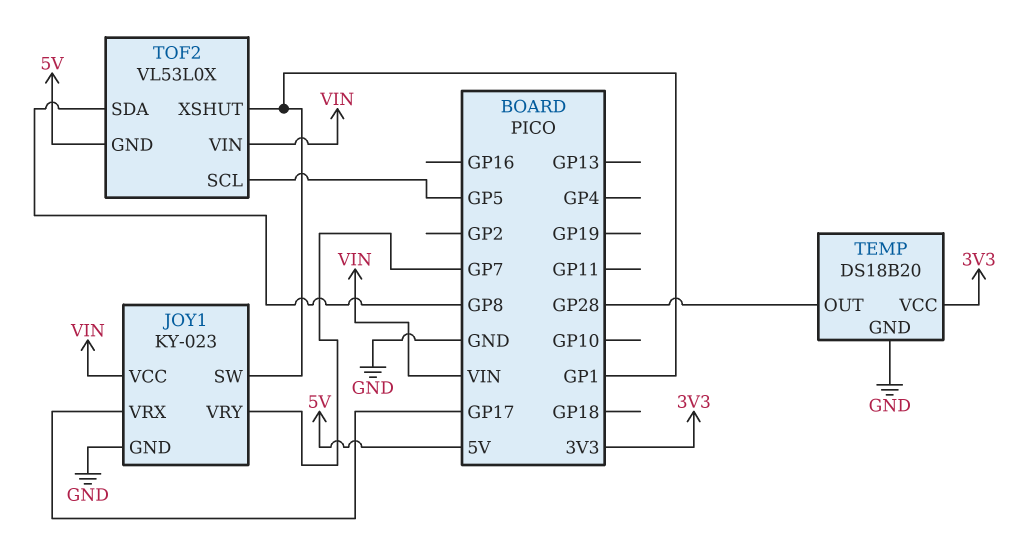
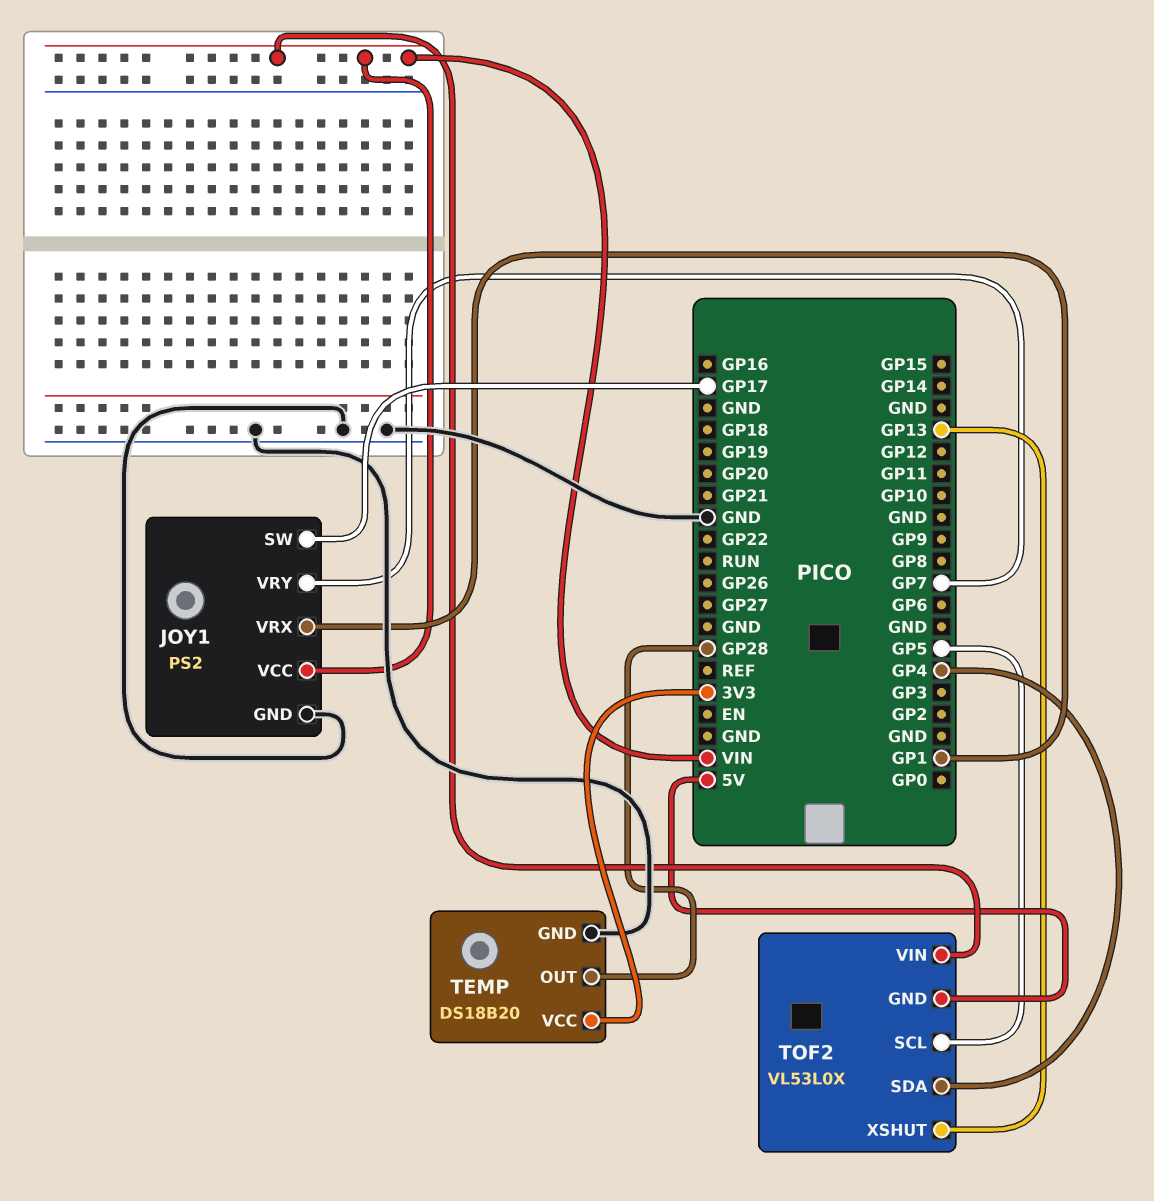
JOY1: KY-023 -> PS2
JOY1 pin SW: GP1 -> GP17
JOY1 pin VRX: GP17 -> GP1
TOF2 pin SDA: GP8 -> GP4
TOF2 pin XSHUT: GP1 -> GP13

